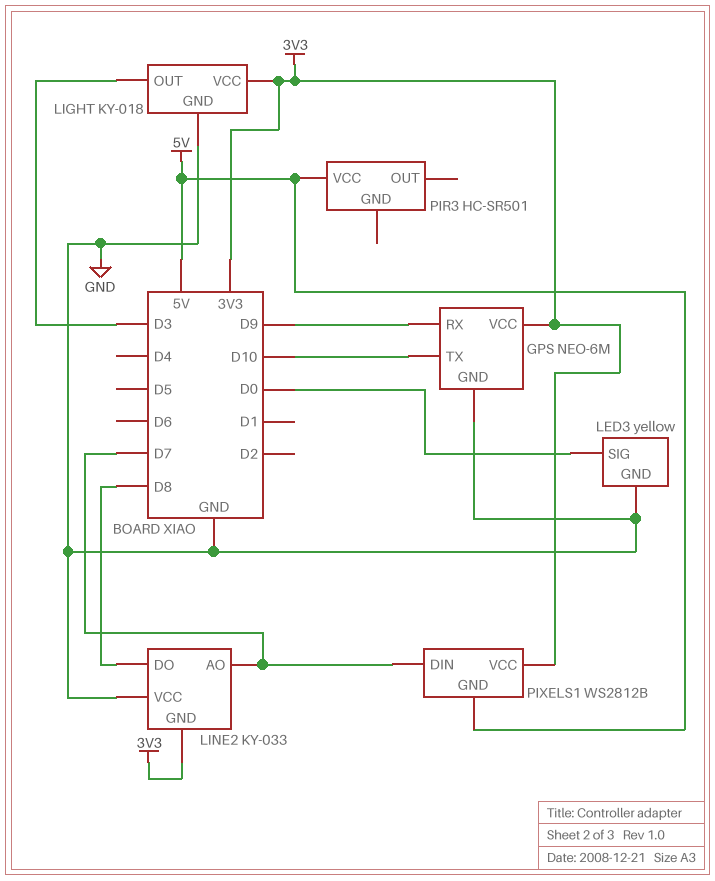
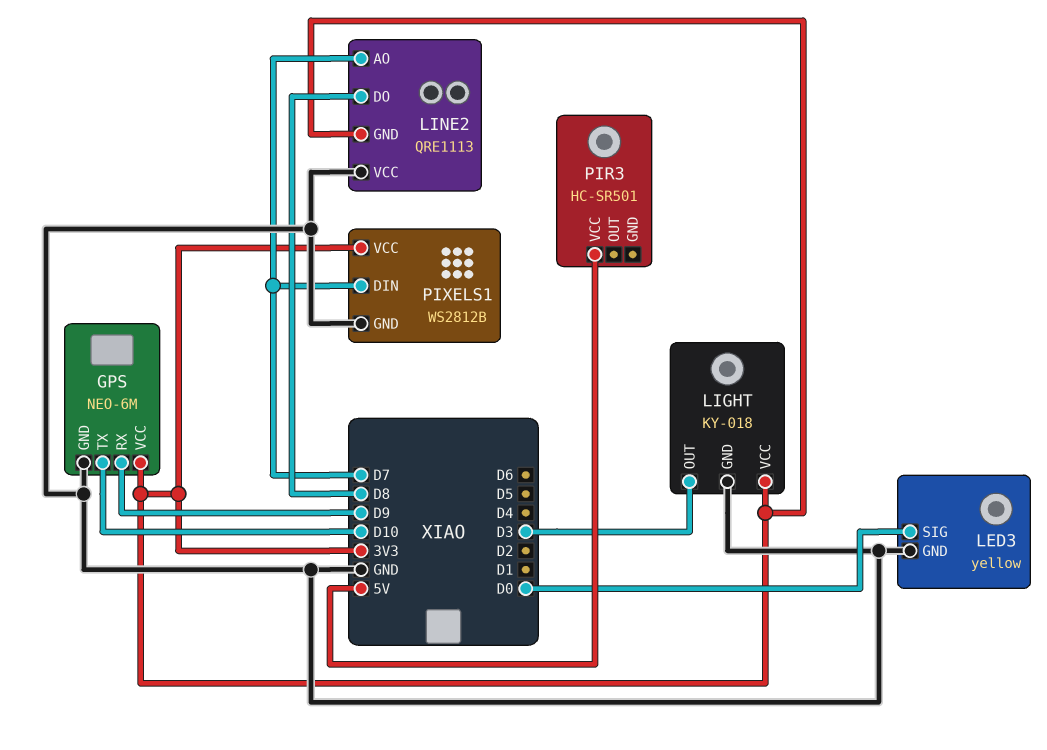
LINE2: KY-033 -> QRE1113
PIXELS1 pin GND: 5V -> GND

